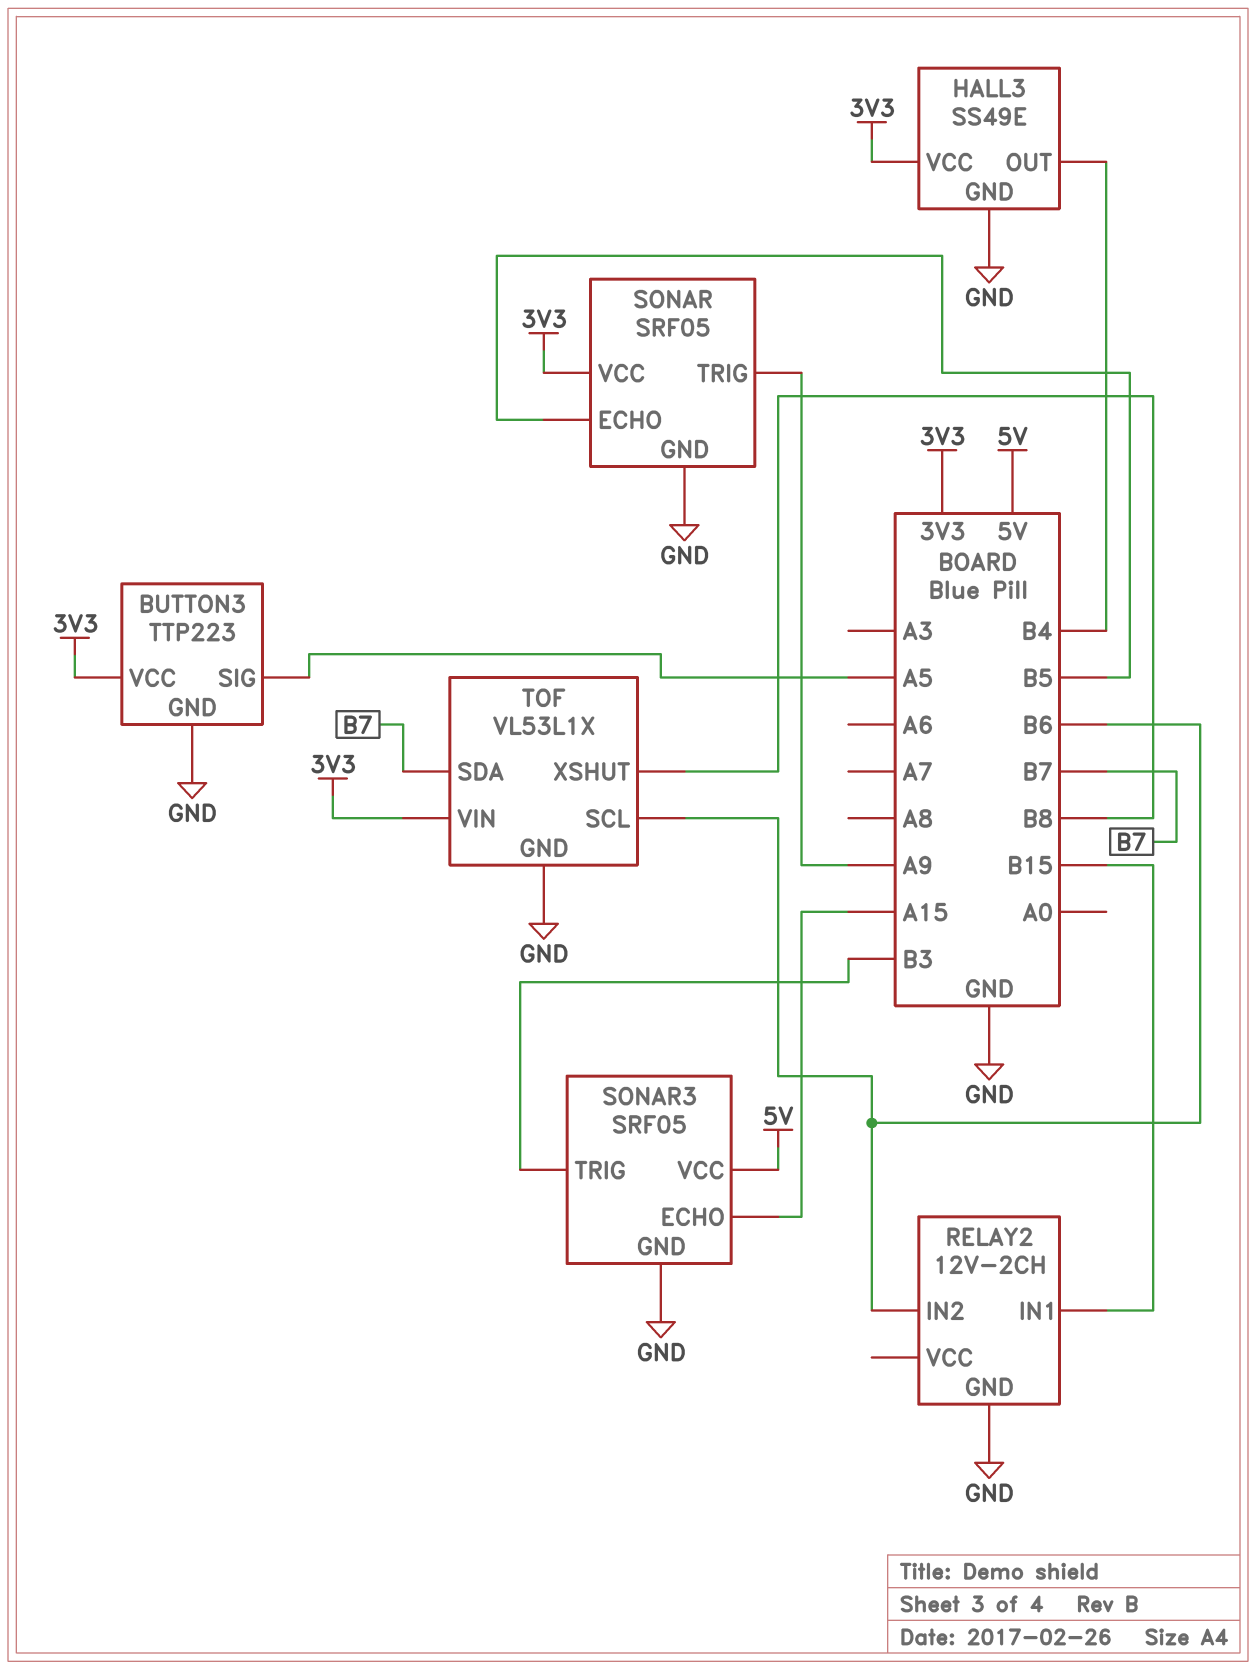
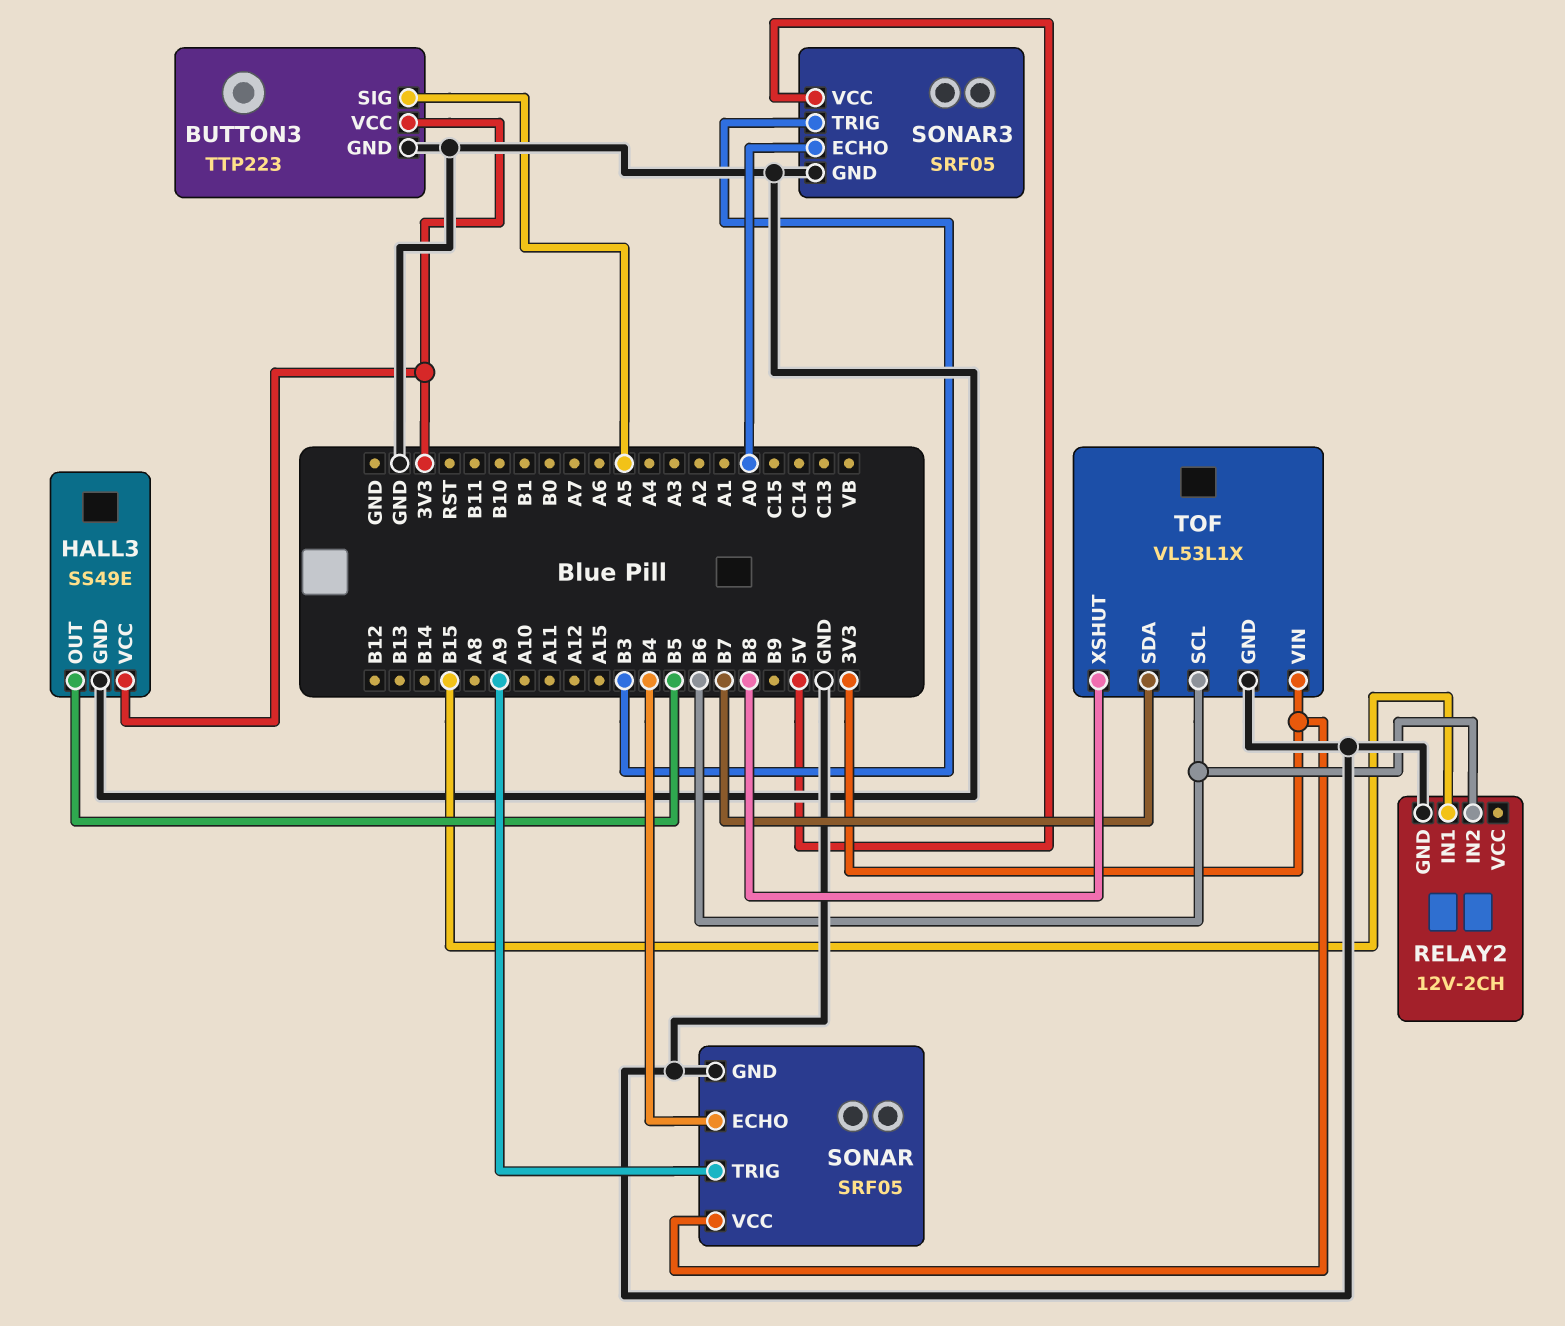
HALL3 pin OUT: B4 -> B5
SONAR pin ECHO: B5 -> B4
SONAR3 pin ECHO: A15 -> A0

